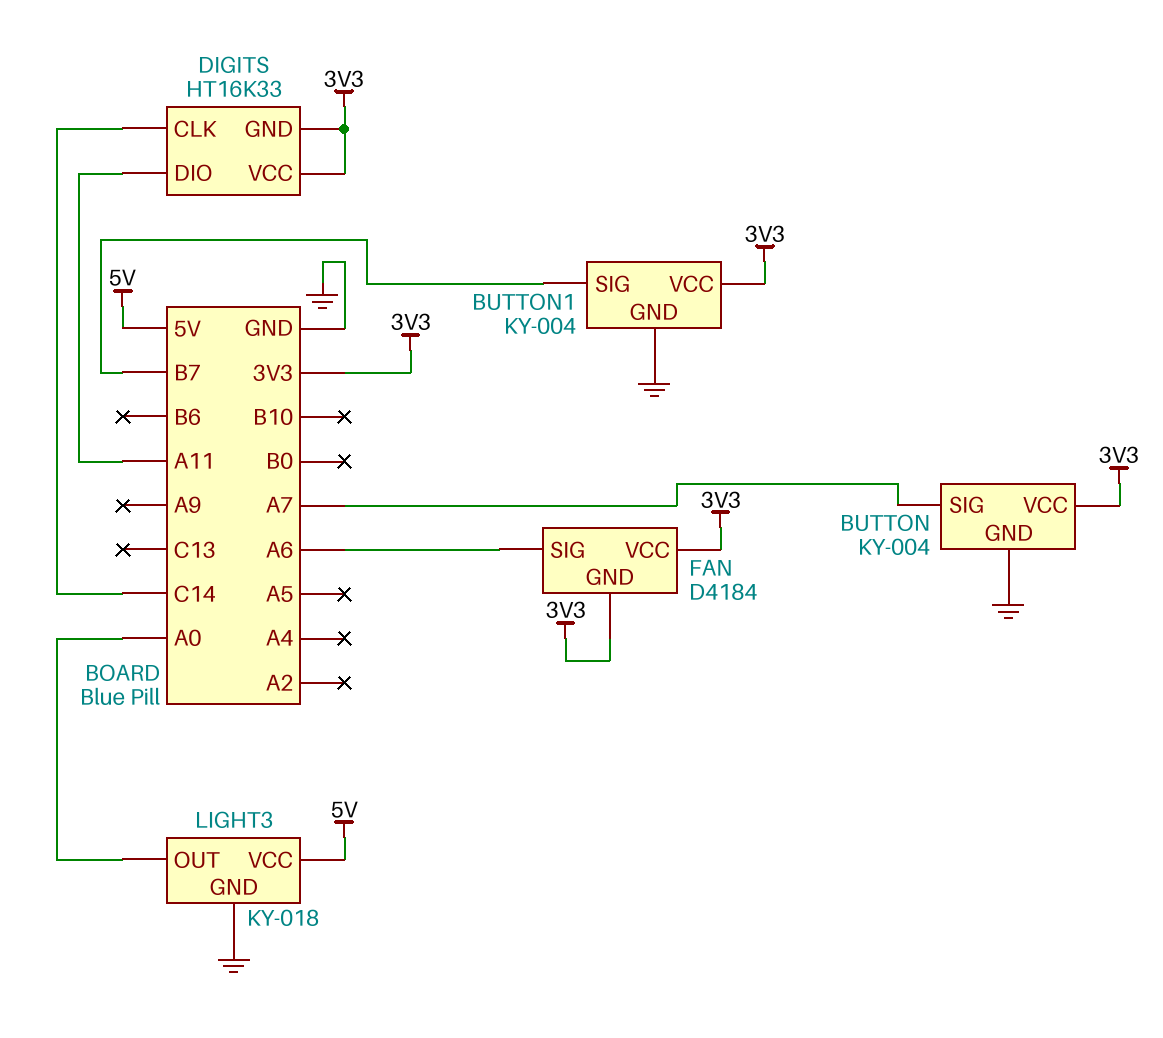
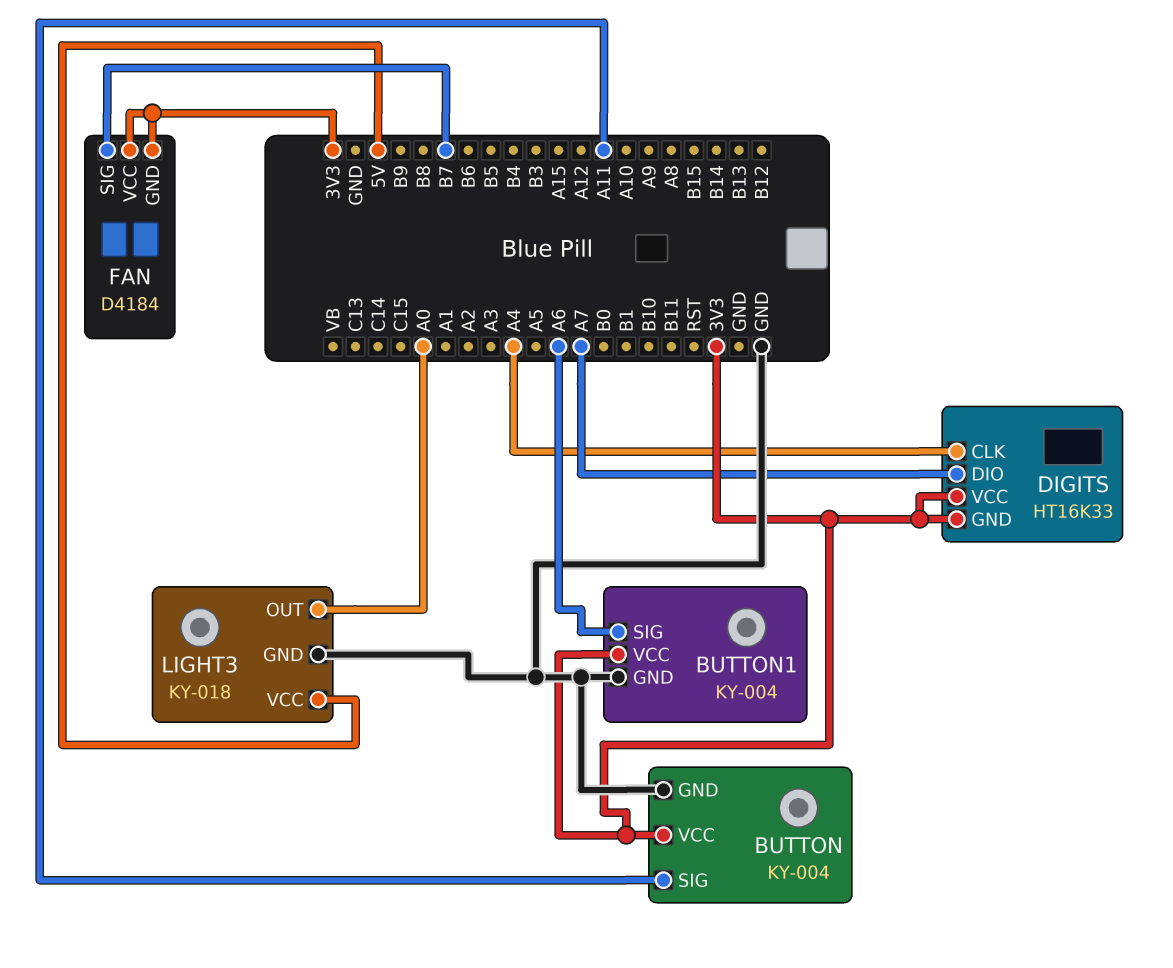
BUTTON pin SIG: A7 -> A11
BUTTON1 pin SIG: B7 -> A6
DIGITS pin CLK: C14 -> A4
DIGITS pin DIO: A11 -> A7
FAN pin SIG: A6 -> B7

